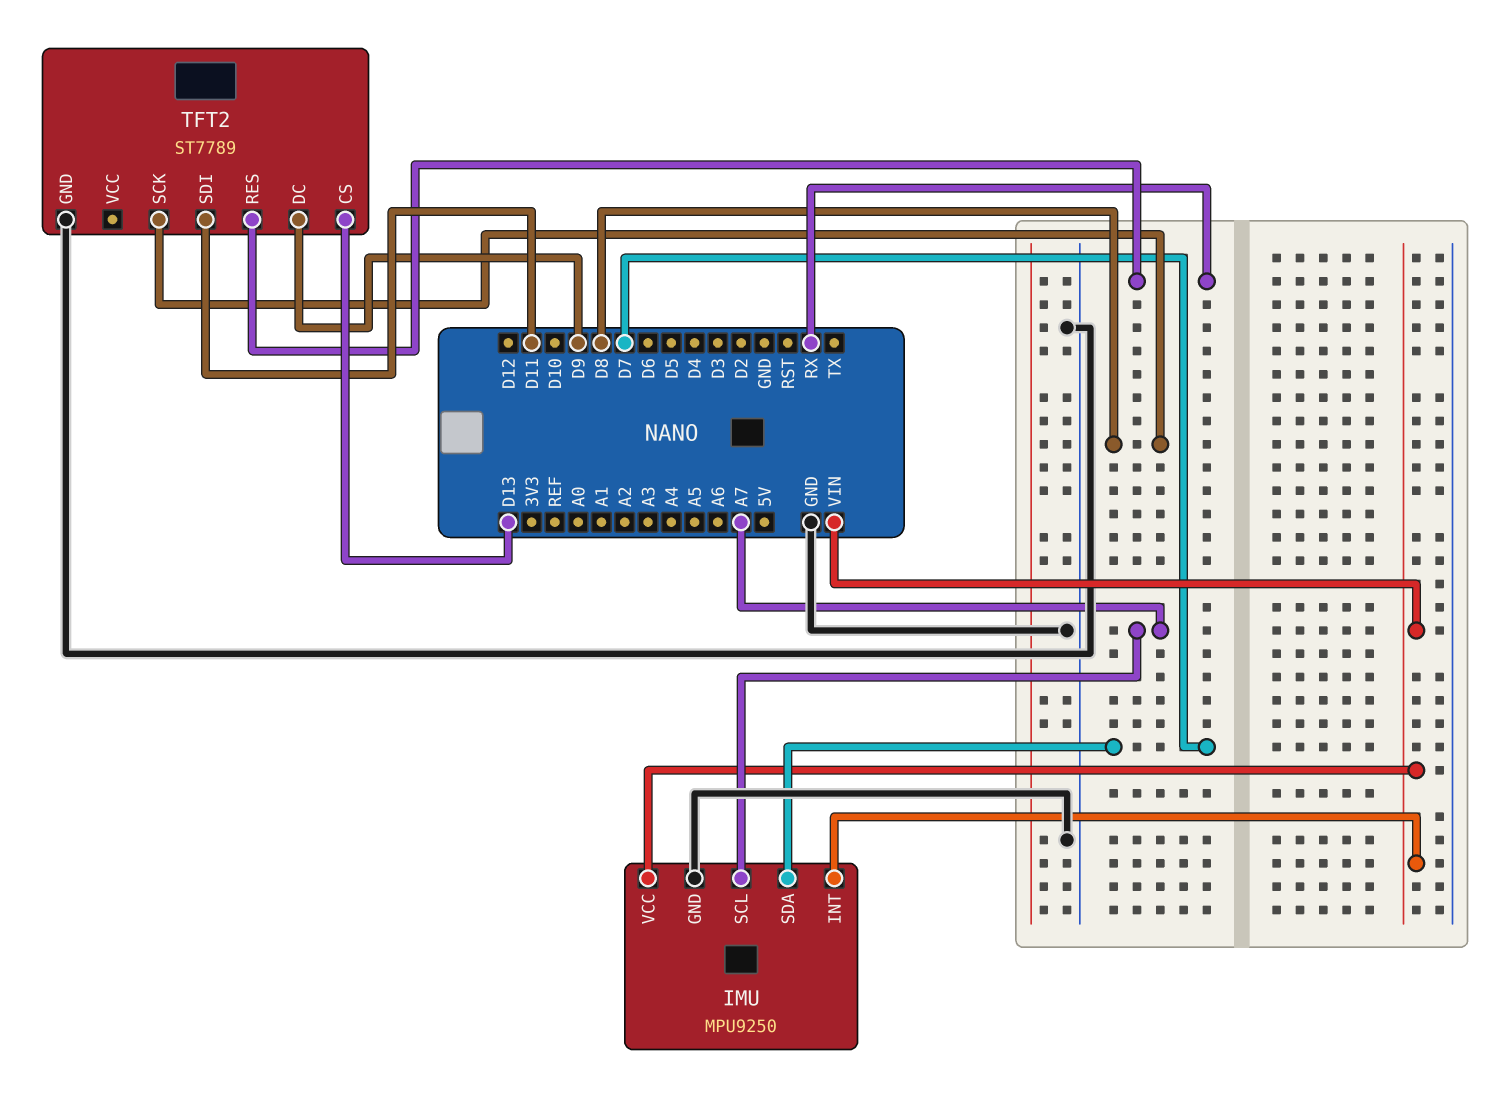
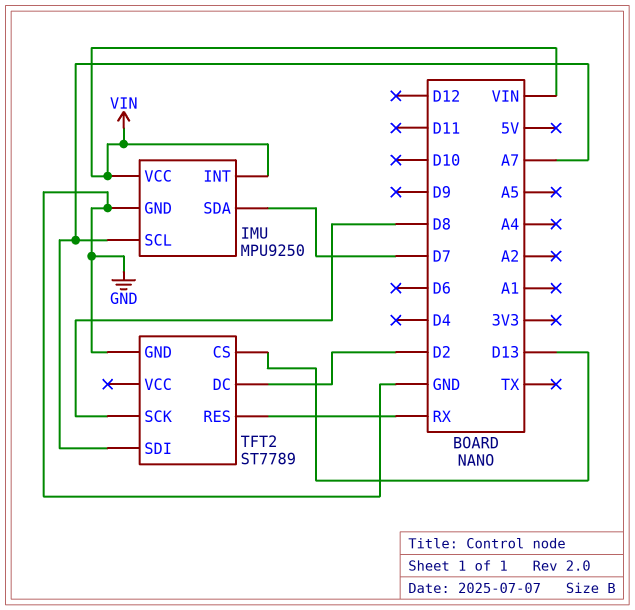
TFT2 pin DC: D9 -> D2
TFT2 pin SDI: D11 -> A7

